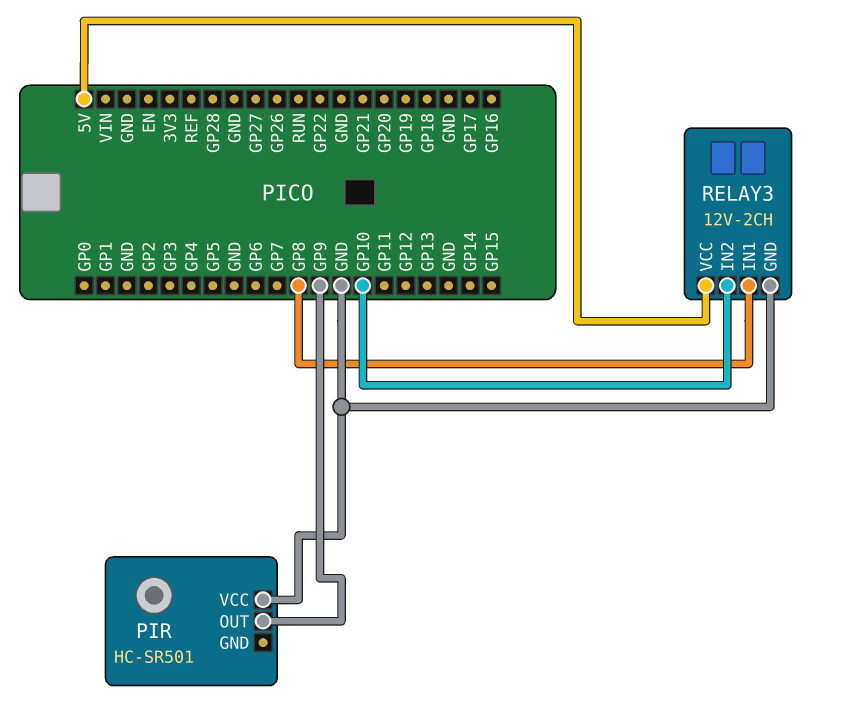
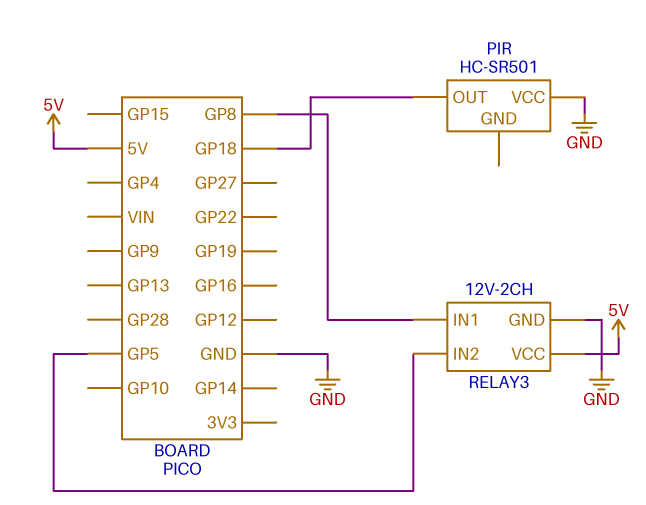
PIR pin OUT: GP9 -> GP18
RELAY3 pin IN2: GP10 -> GP5

